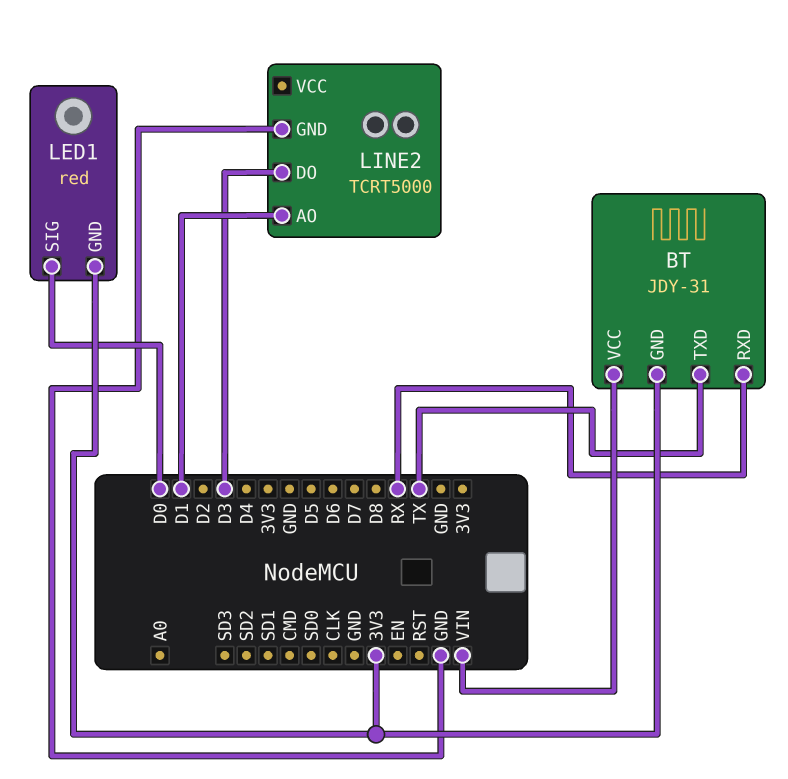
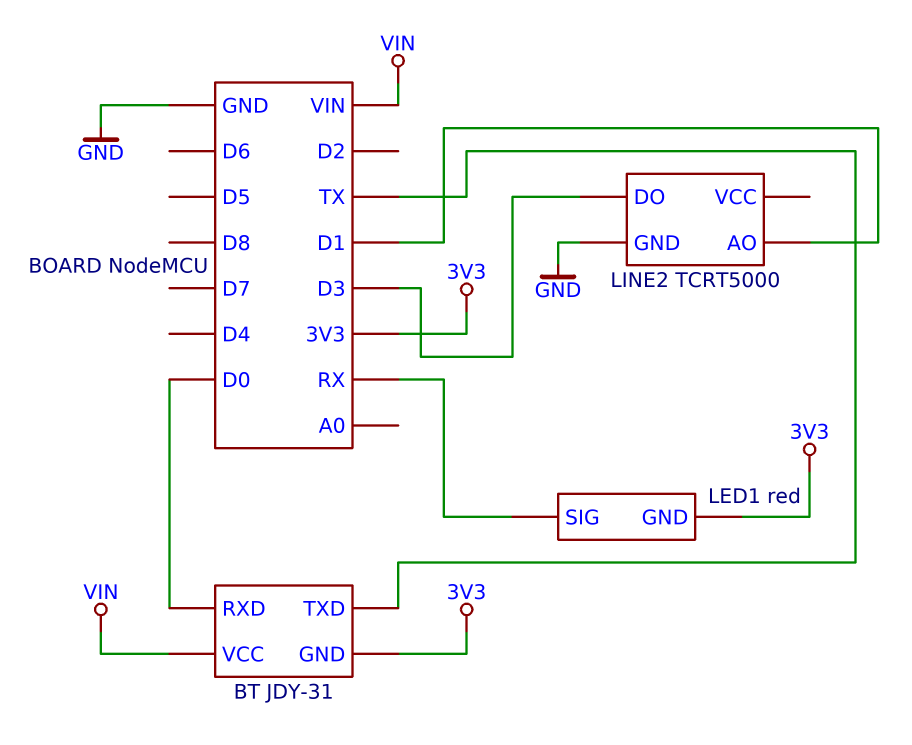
BT pin RXD: RX -> D0
LED1 pin SIG: D0 -> RX

